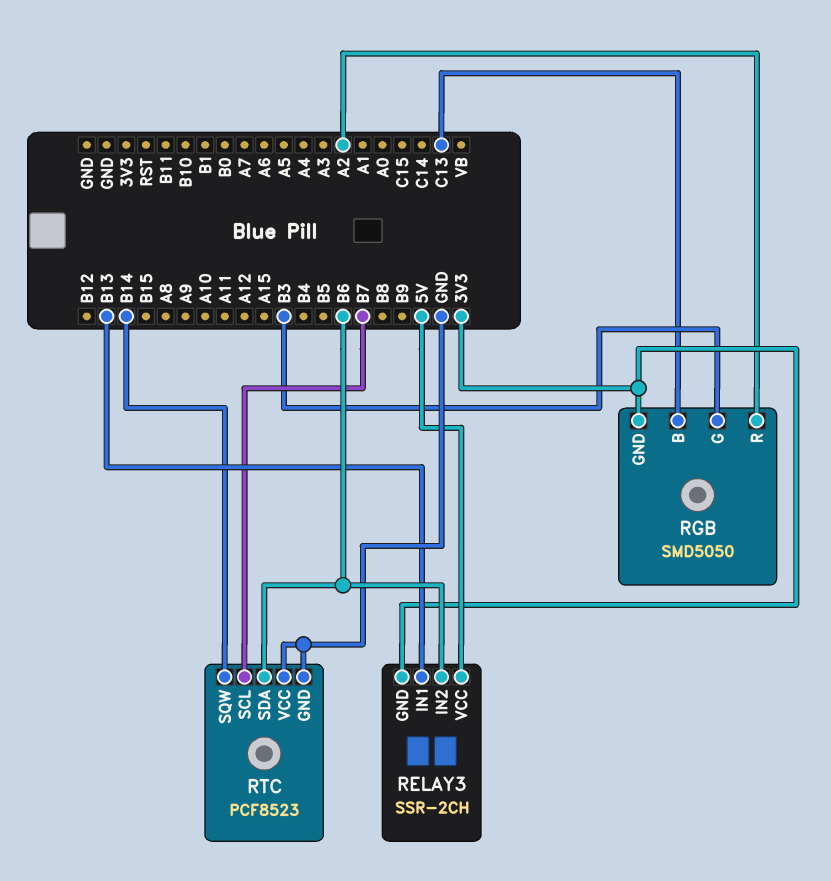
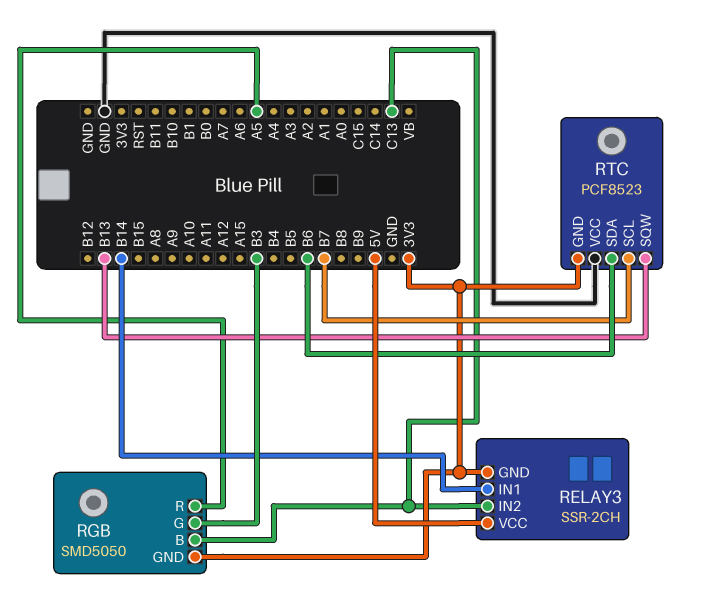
RELAY3 pin IN1: B13 -> B14
RELAY3 pin IN2: B6 -> C13
RGB pin R: A2 -> A5
RTC pin GND: GND -> 3V3
RTC pin SQW: B14 -> B13

